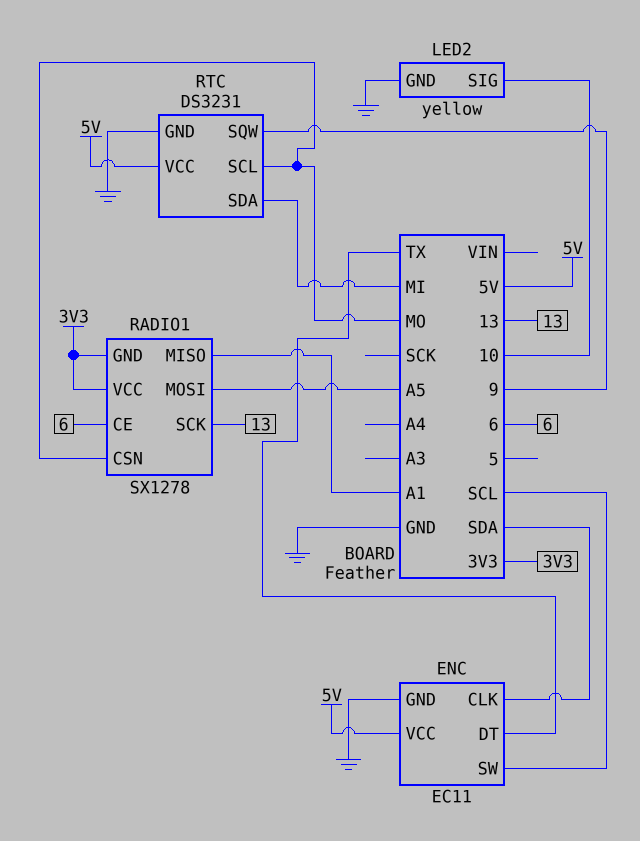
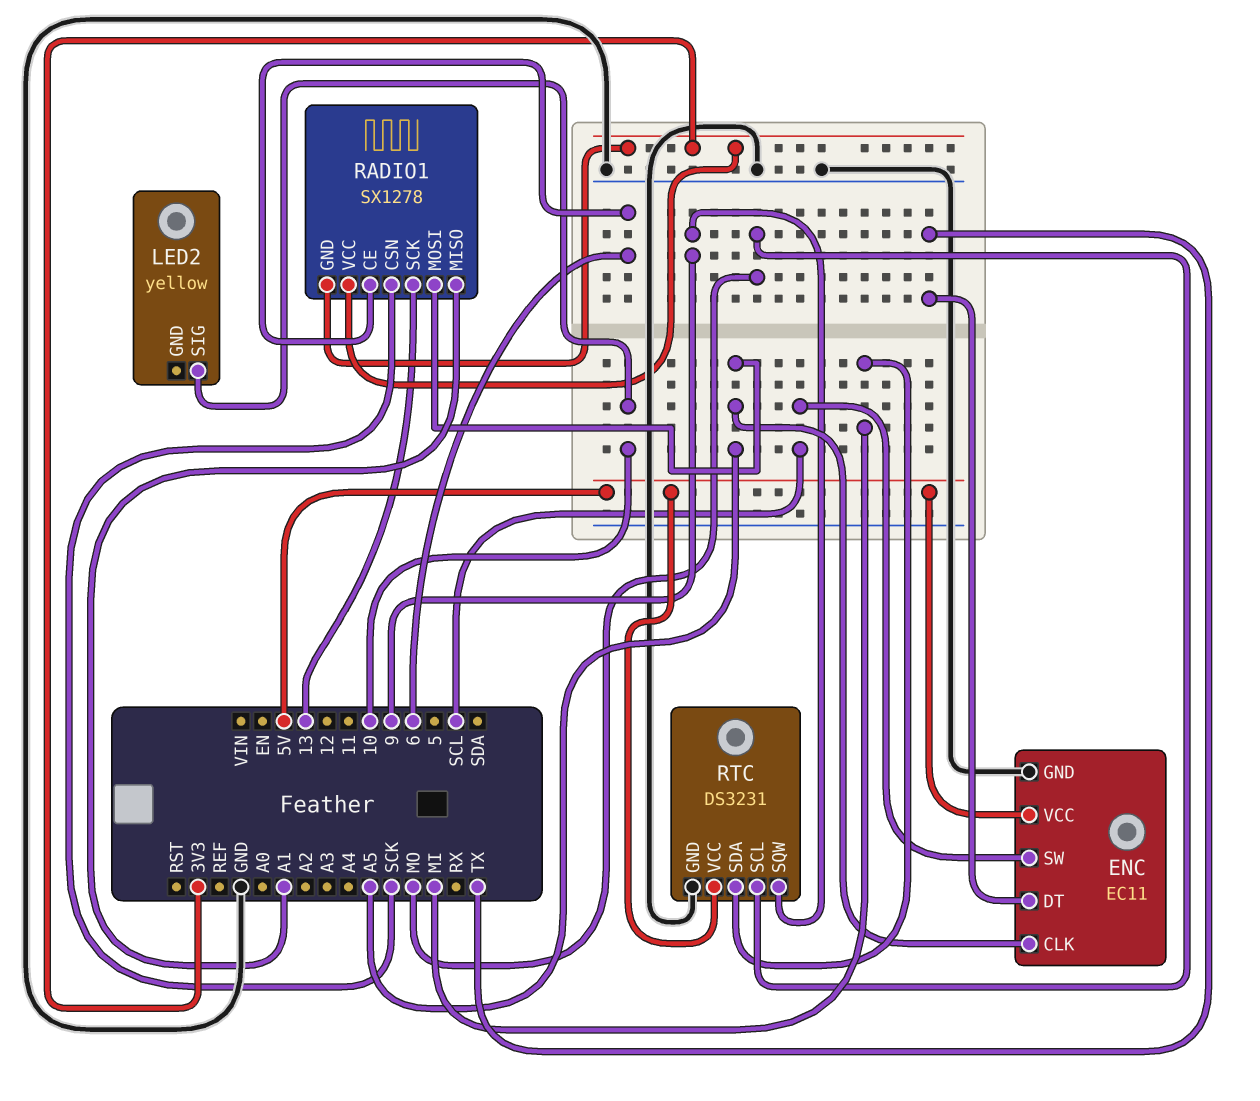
ENC pin CLK: SDA -> A5
LED2 pin GND: GND -> none
RADIO1 pin CSN: MO -> SCK

